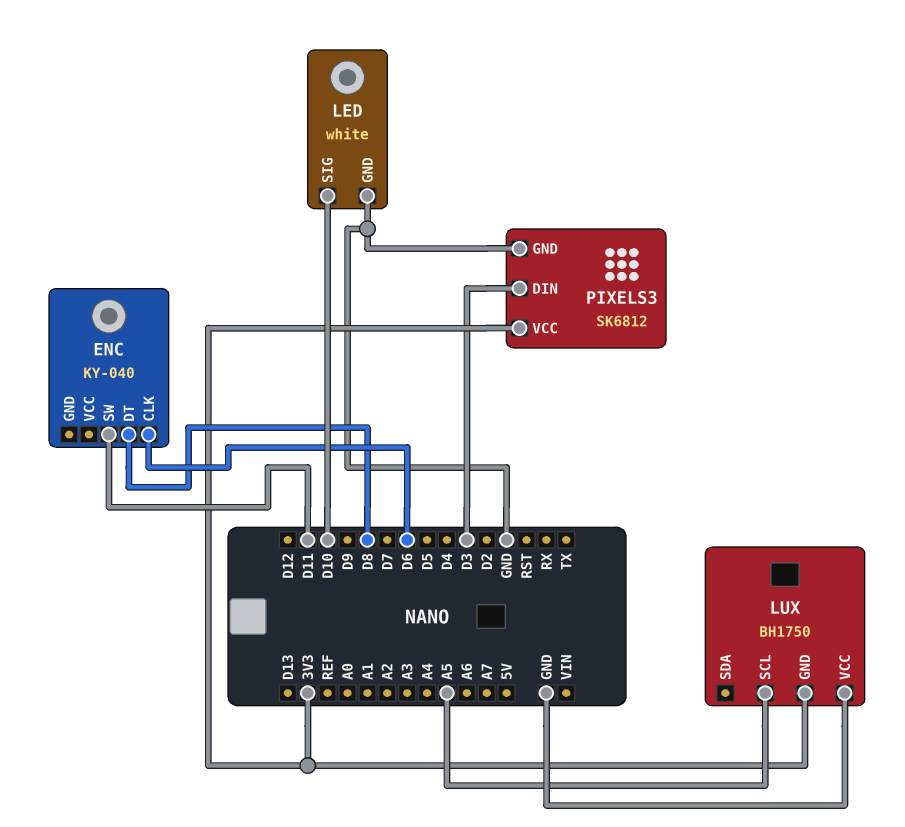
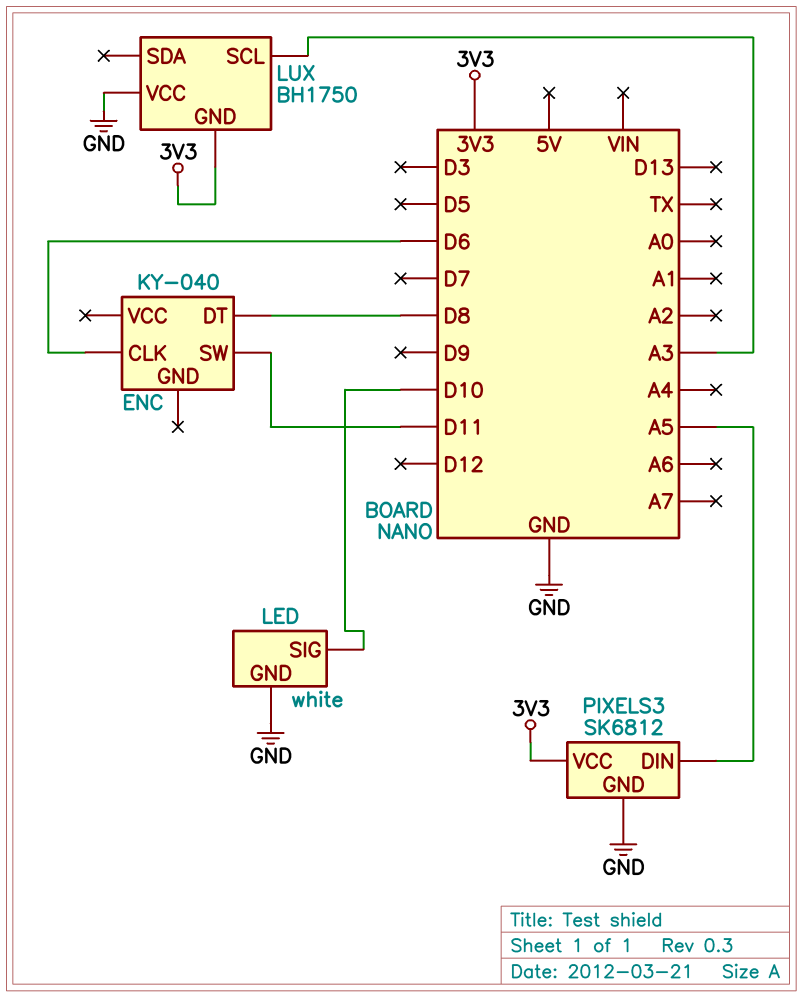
LUX pin SCL: A5 -> A3
PIXELS3 pin DIN: D3 -> A5

